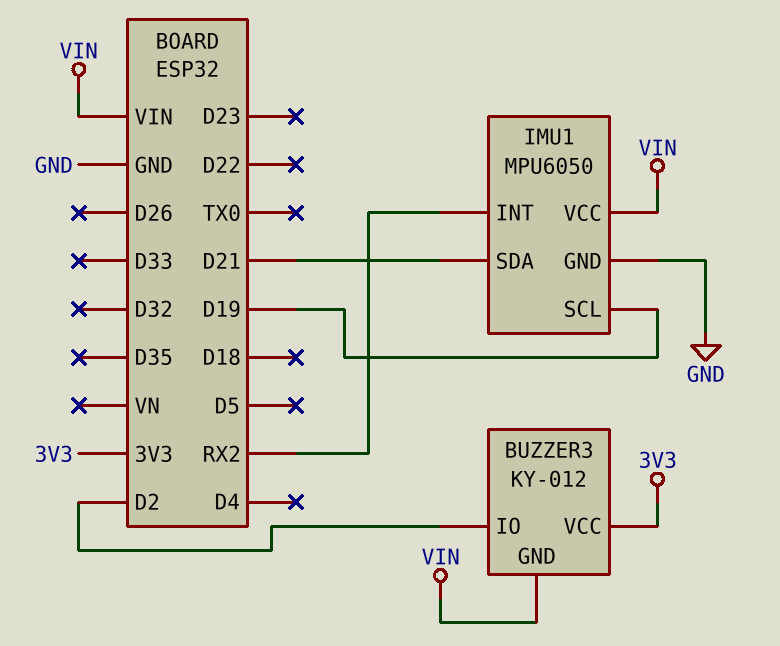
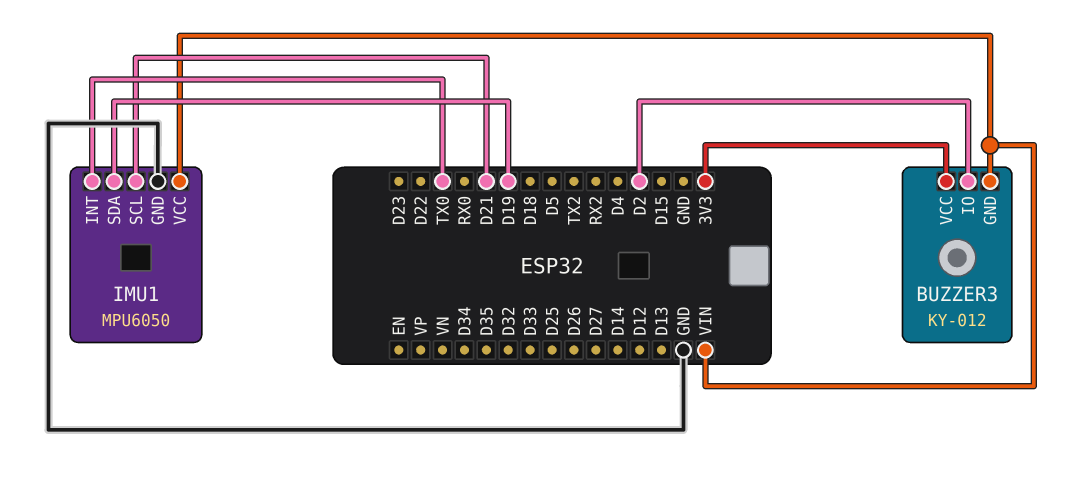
IMU1 pin INT: RX2 -> TX0
IMU1 pin SCL: D19 -> D21
IMU1 pin SDA: D21 -> D19

